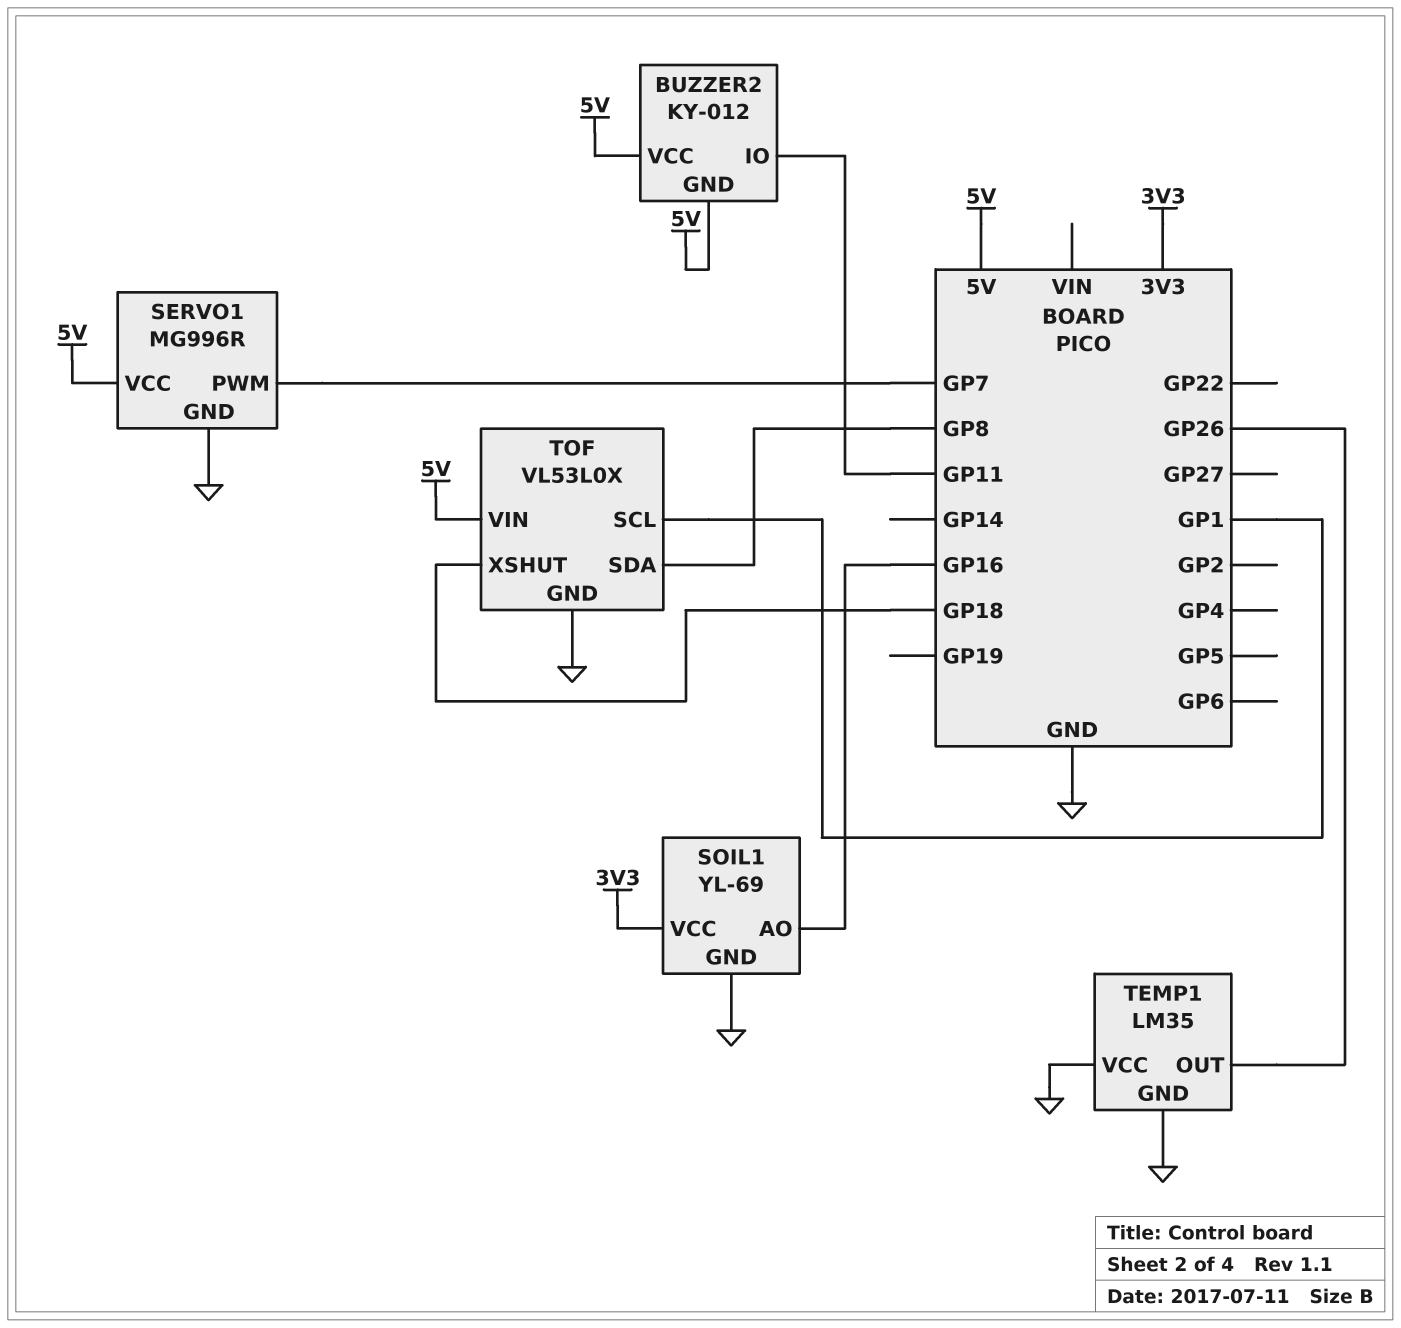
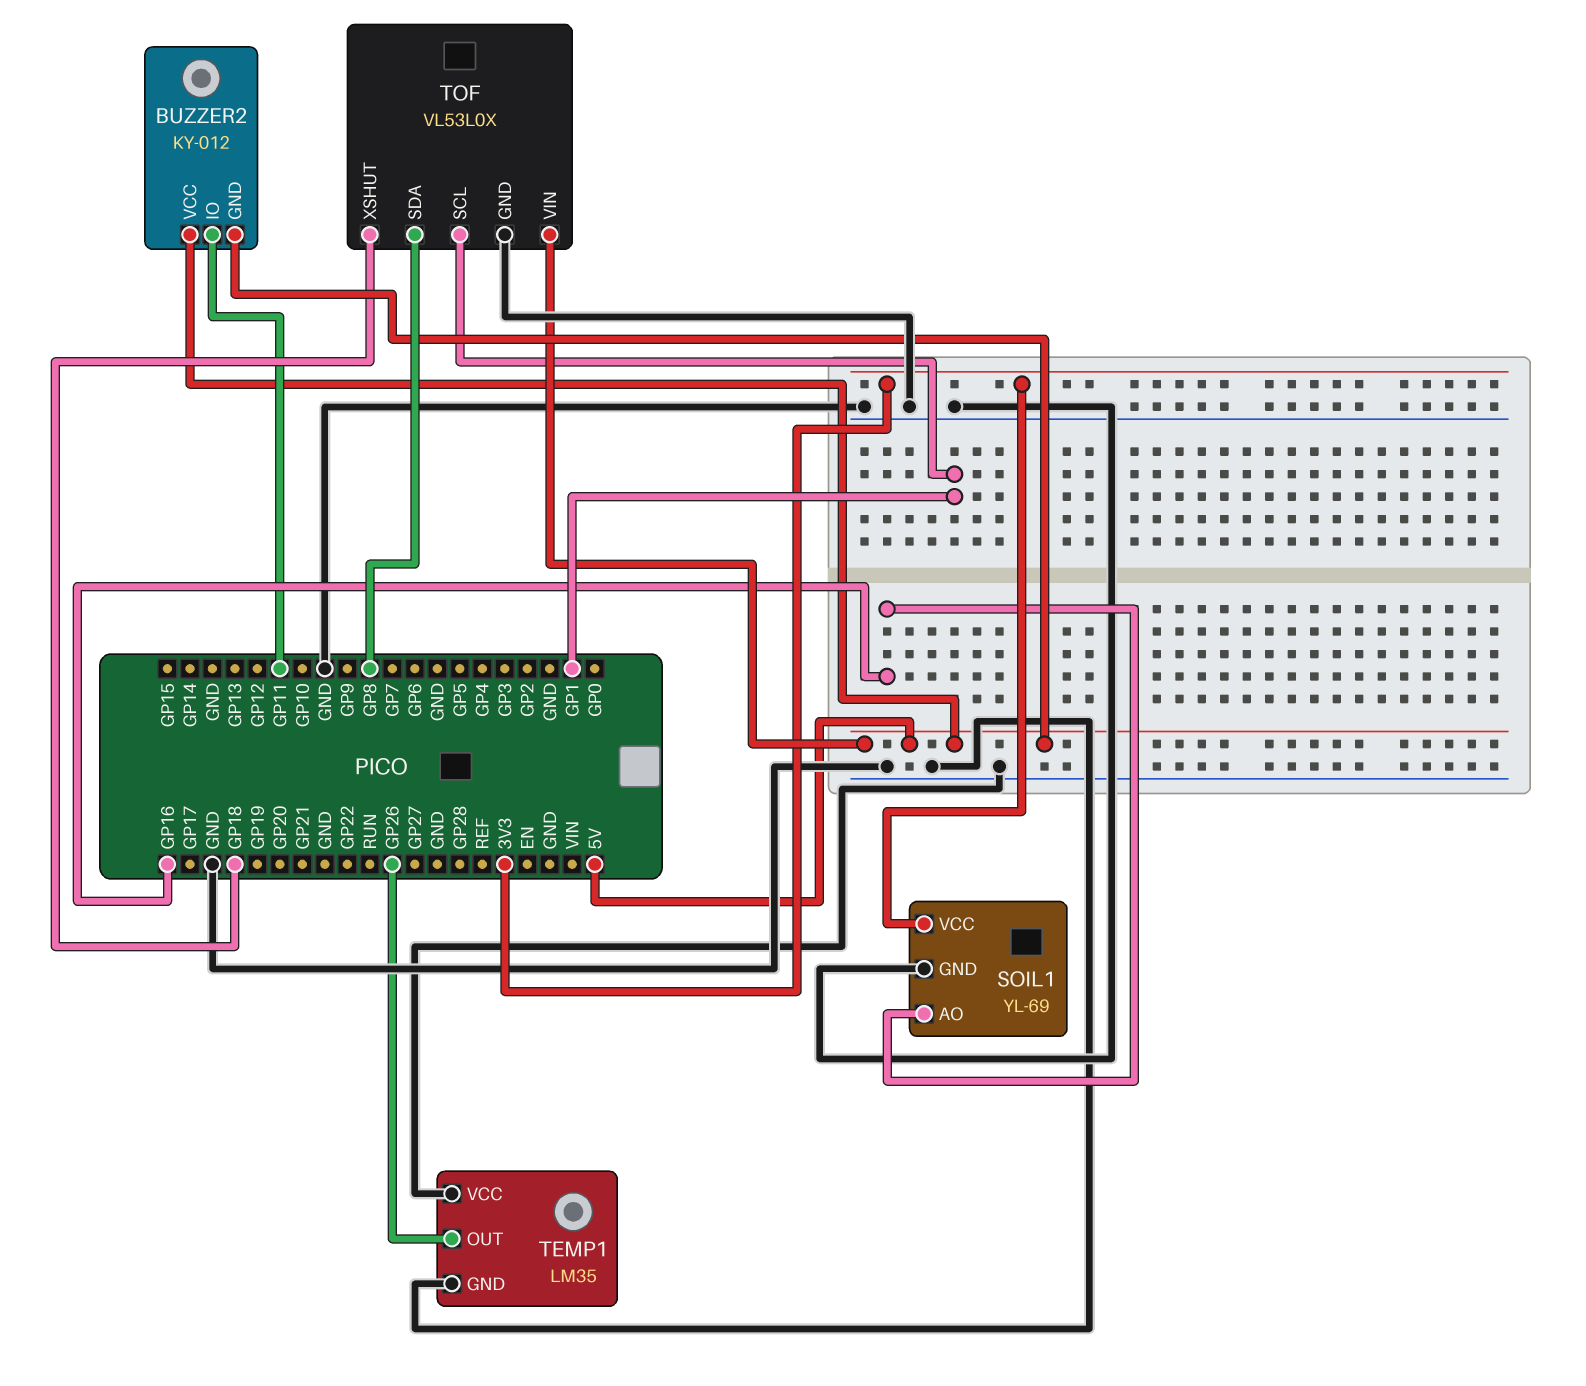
SERVO1: MG996R -> none
SERVO1 pin GND: GND -> none
SERVO1 pin PWM: GP7 -> none
SERVO1 pin VCC: 5V -> none

